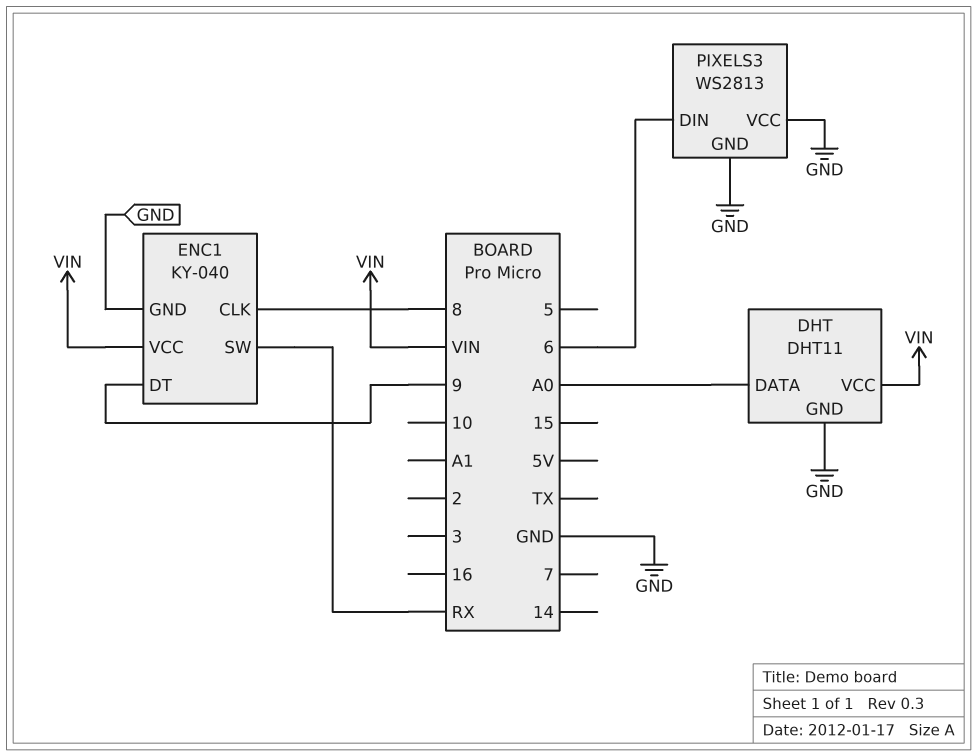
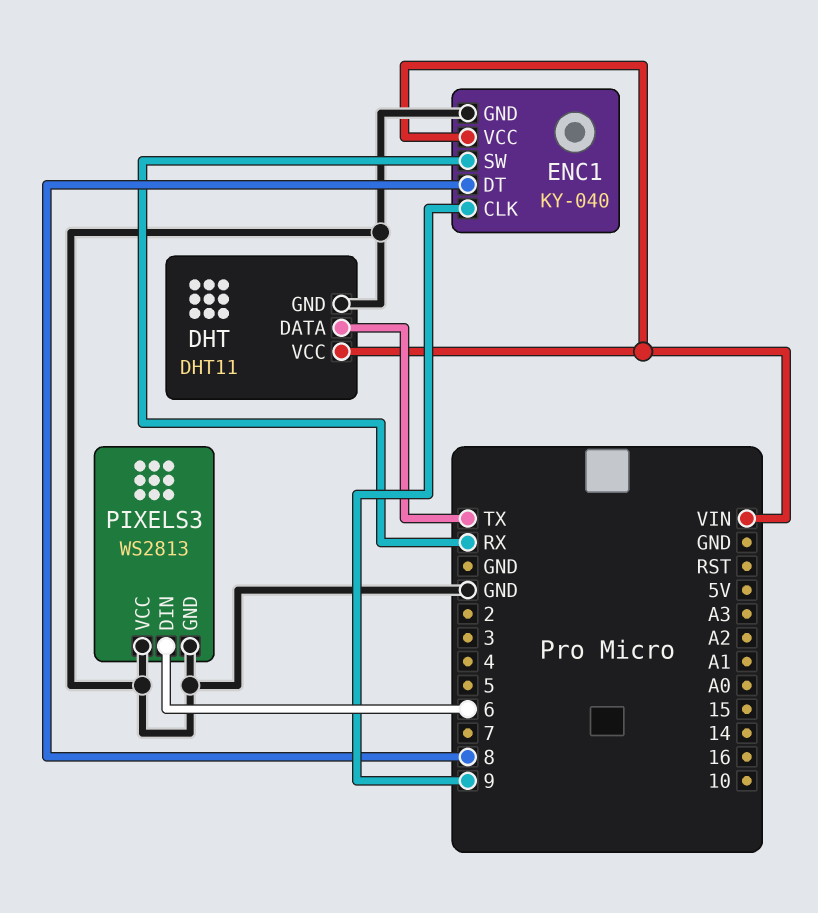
DHT pin DATA: A0 -> TX
ENC1 pin CLK: 8 -> 9
ENC1 pin DT: 9 -> 8

